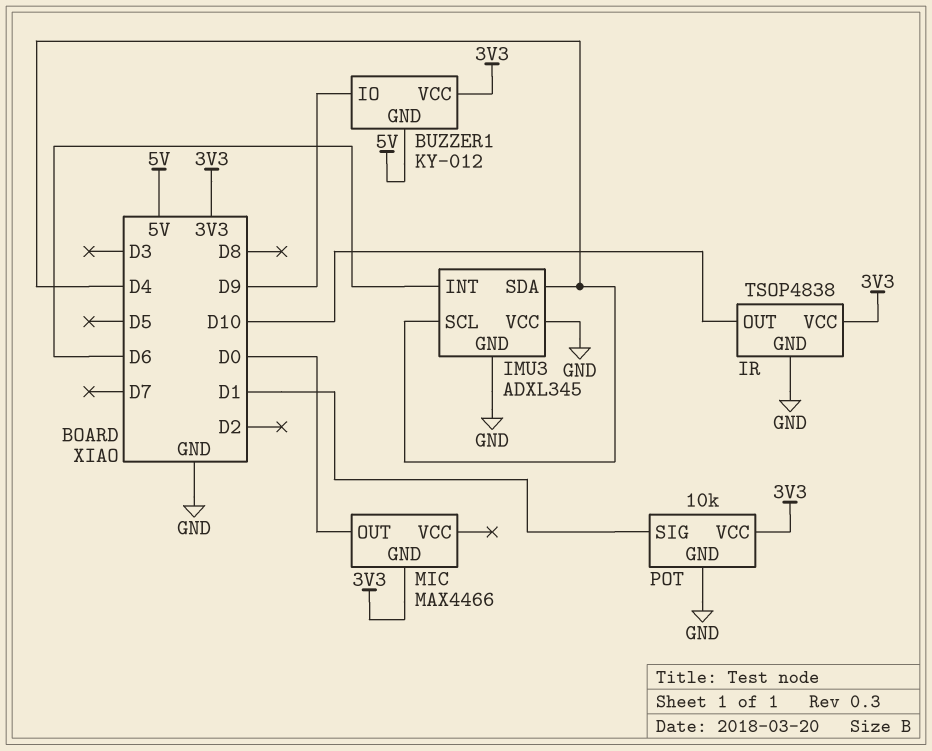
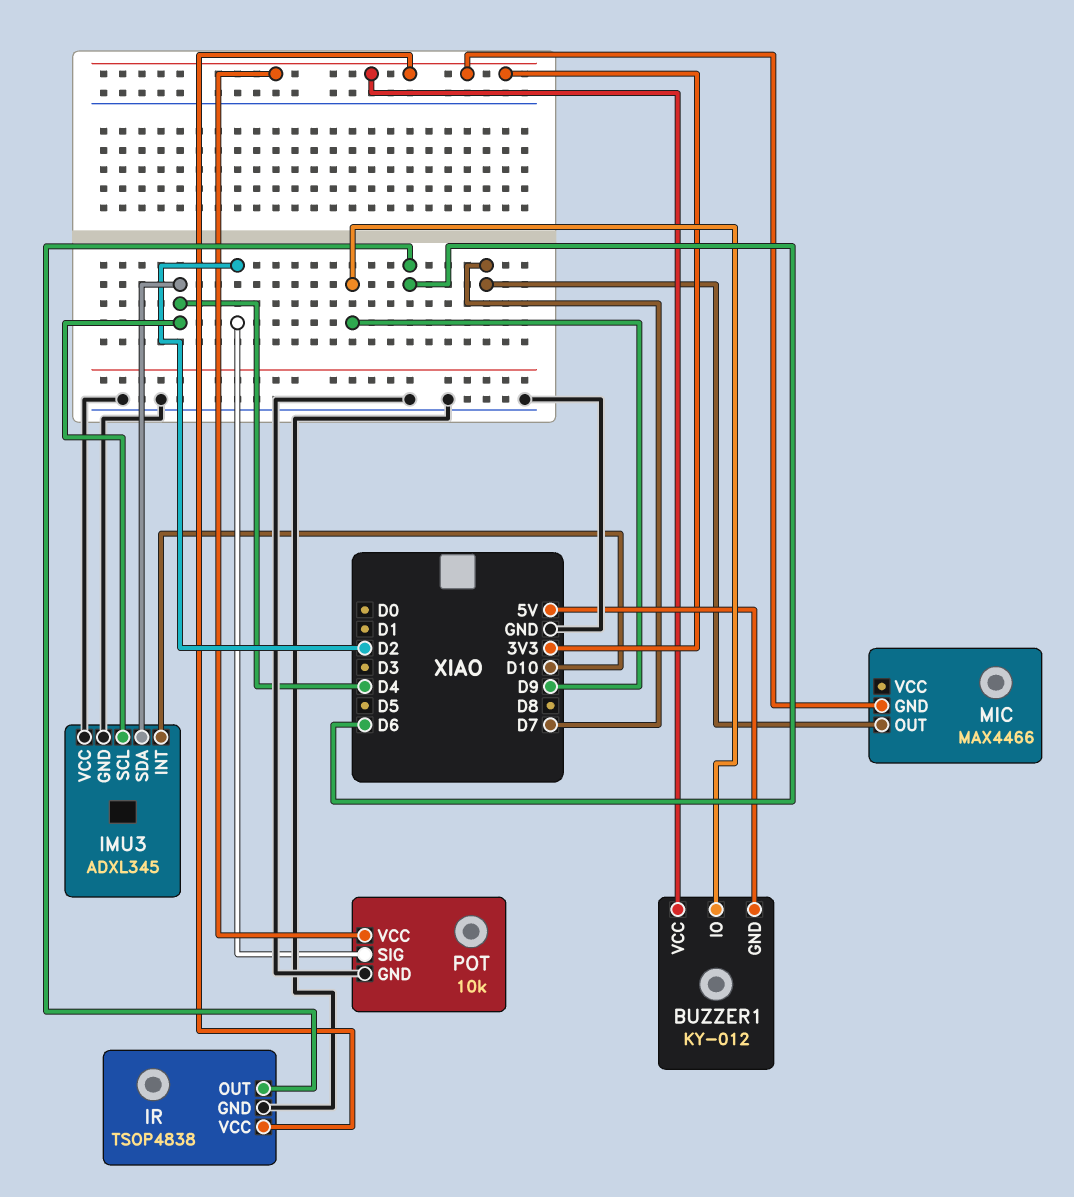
IMU3 pin INT: D6 -> D10
IR pin OUT: D10 -> D6
MIC pin OUT: D0 -> D7
POT pin SIG: D1 -> D2

